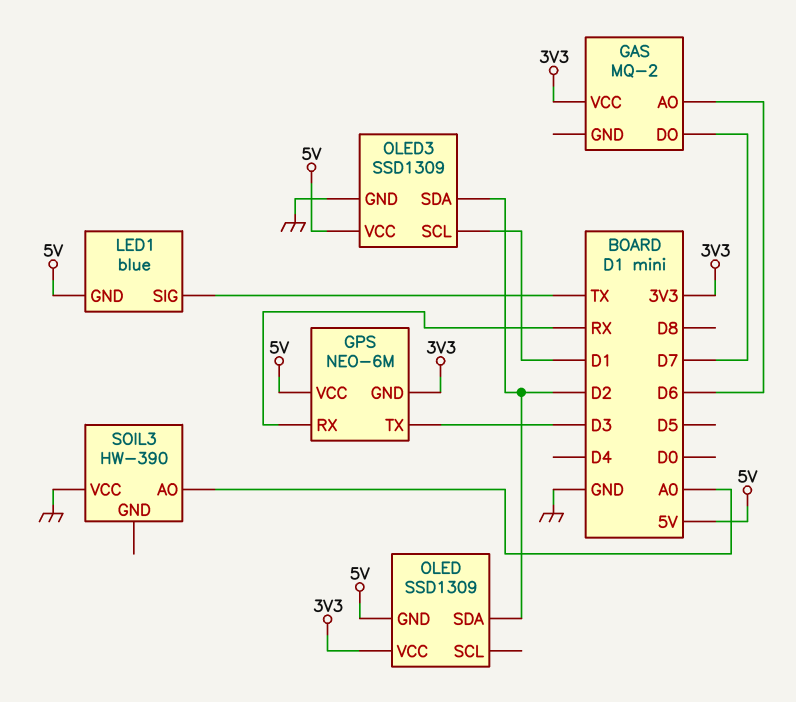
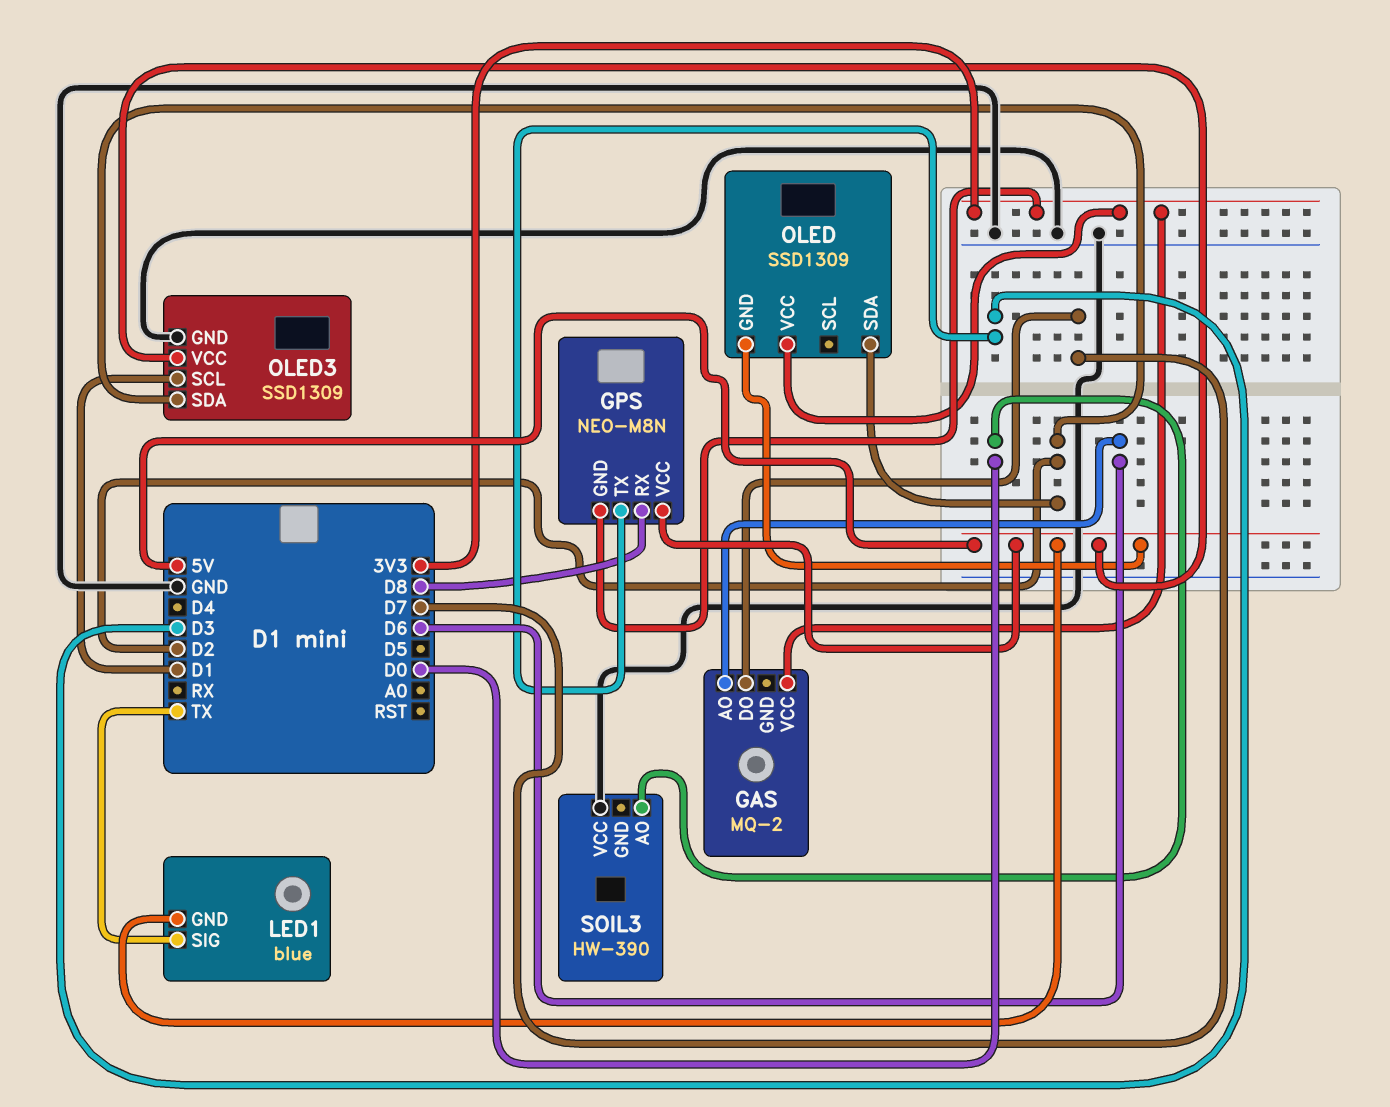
GPS: NEO-6M -> NEO-M8N
GPS pin RX: RX -> D8
SOIL3 pin AO: A0 -> D0

